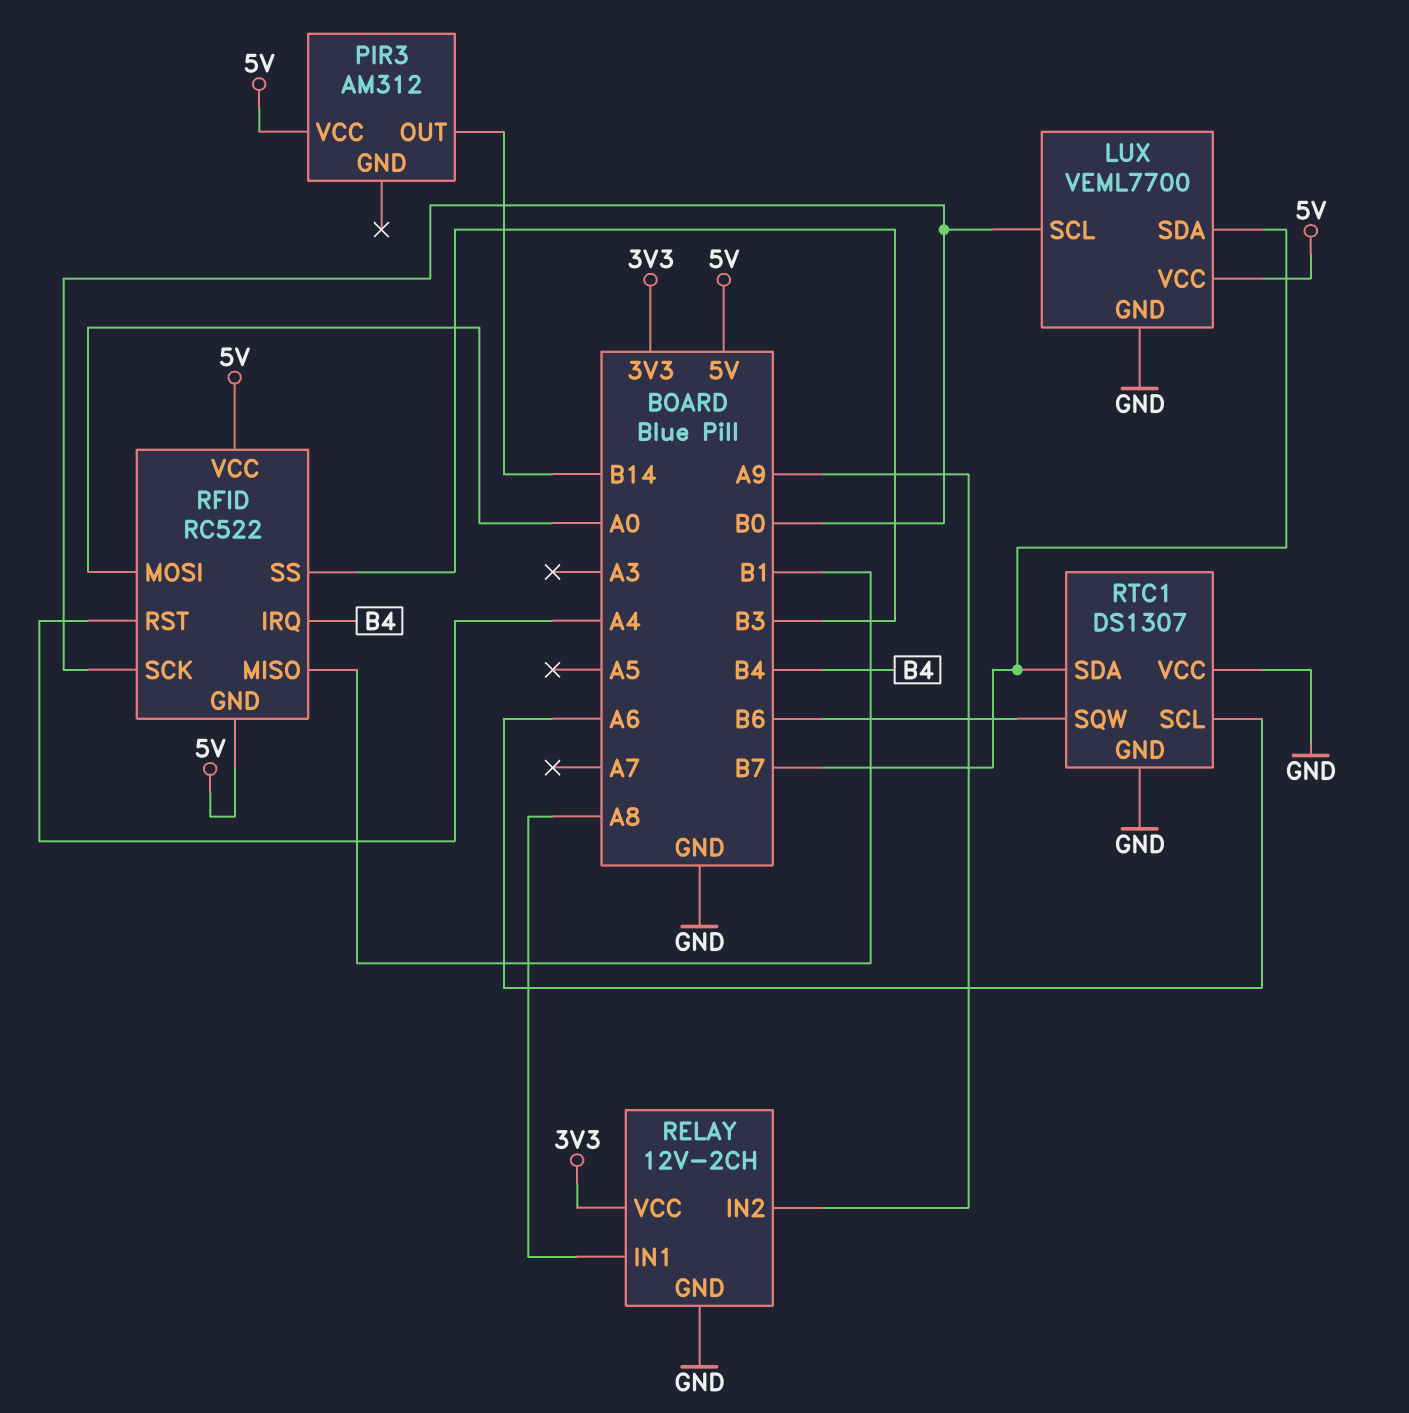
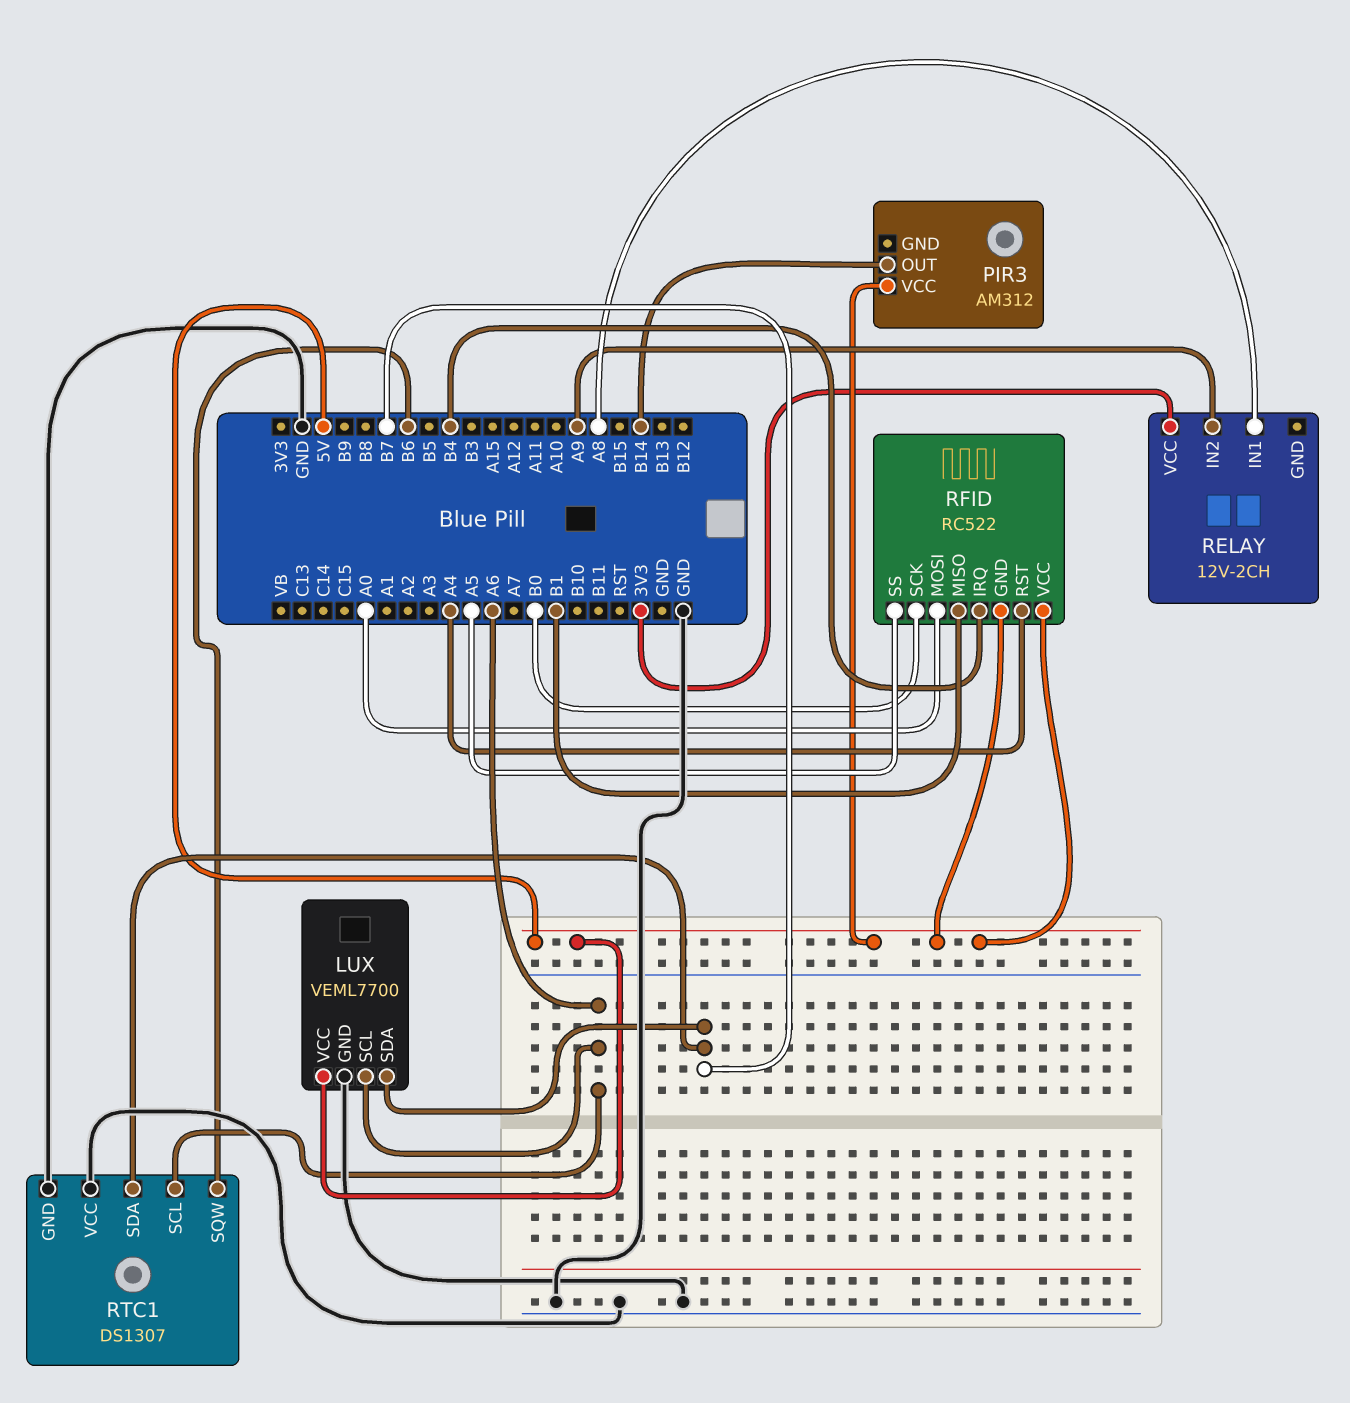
LUX pin SCL: B0 -> A6
RELAY pin GND: GND -> none
RFID pin SS: B3 -> A5

